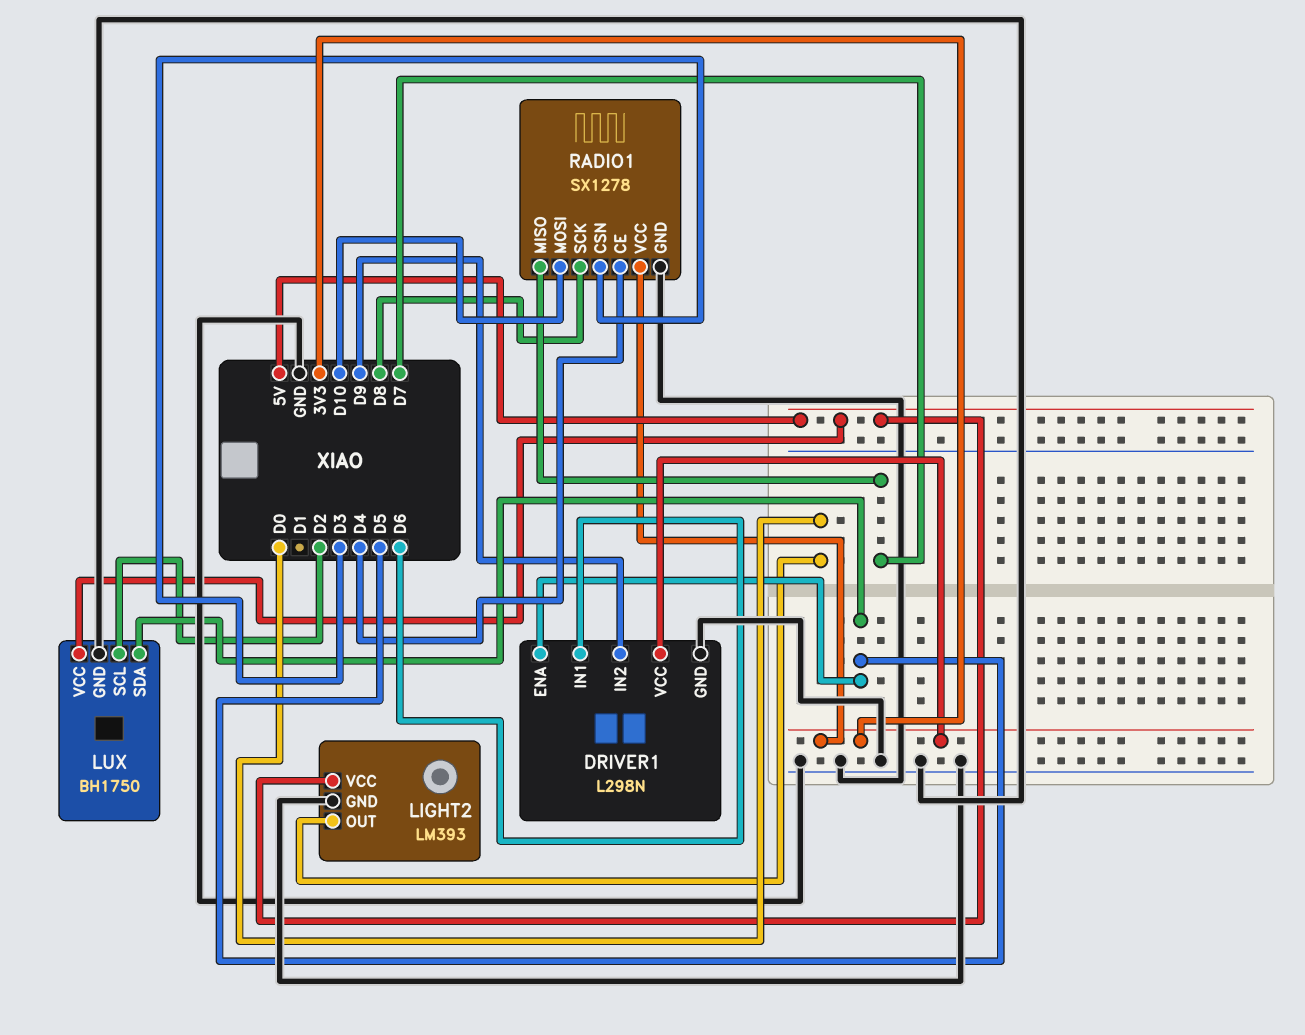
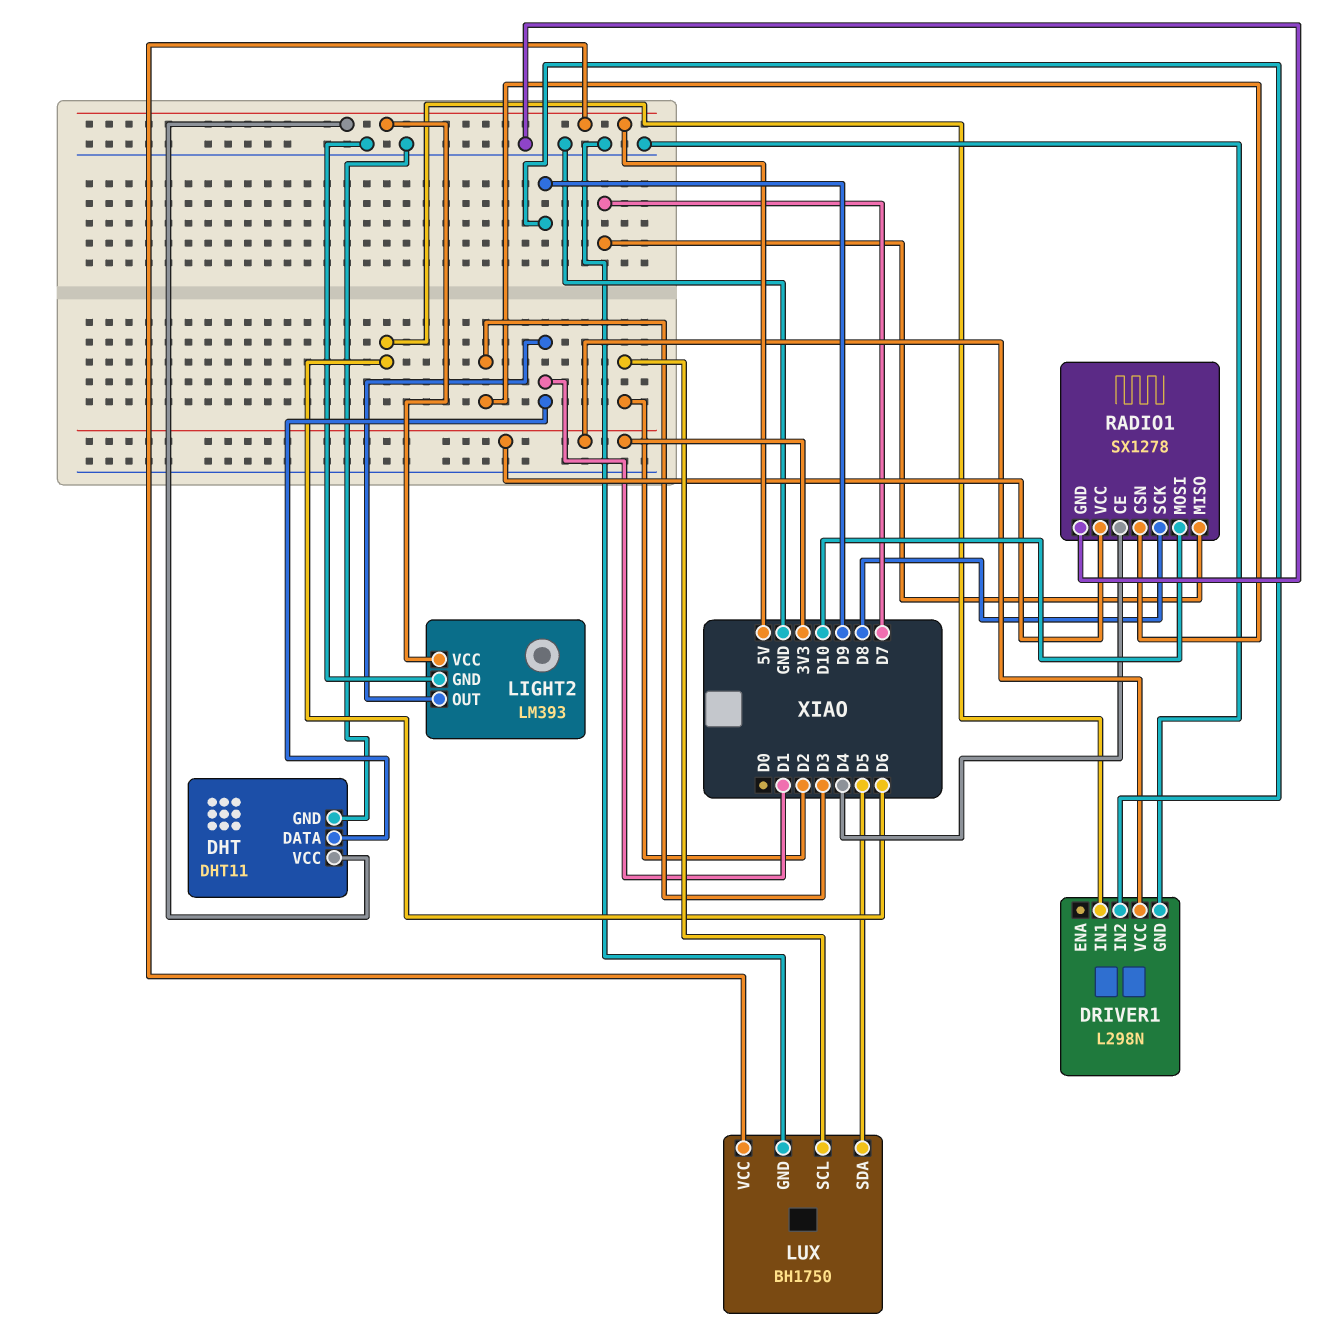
DHT: none -> DHT11
DHT pin DATA: none -> D1
DHT pin GND: none -> GND
DHT pin VCC: none -> 5V
DRIVER1 pin ENA: D5 -> none
LIGHT2 pin OUT: D0 -> D1

